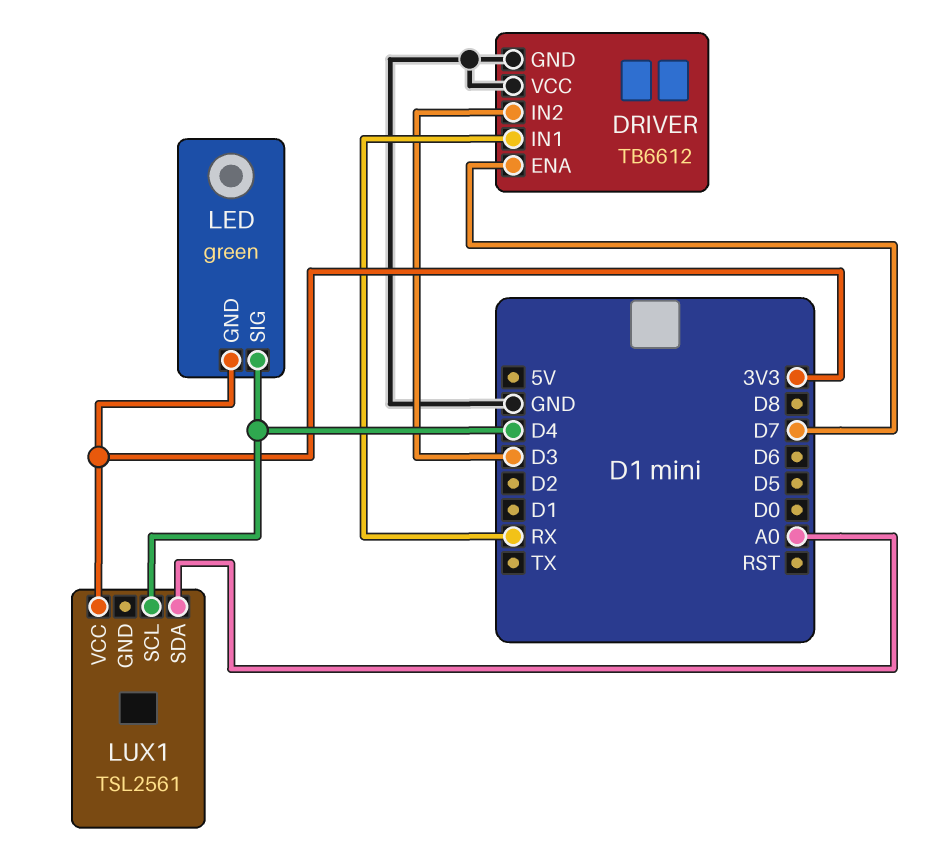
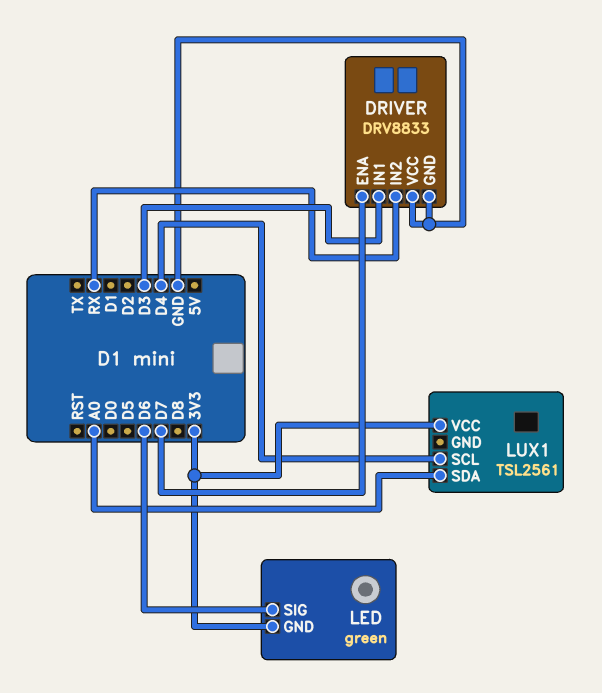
DRIVER: TB6612 -> DRV8833
DRIVER pin IN1: RX -> D3
DRIVER pin IN2: D3 -> RX
LED pin SIG: D4 -> D6

